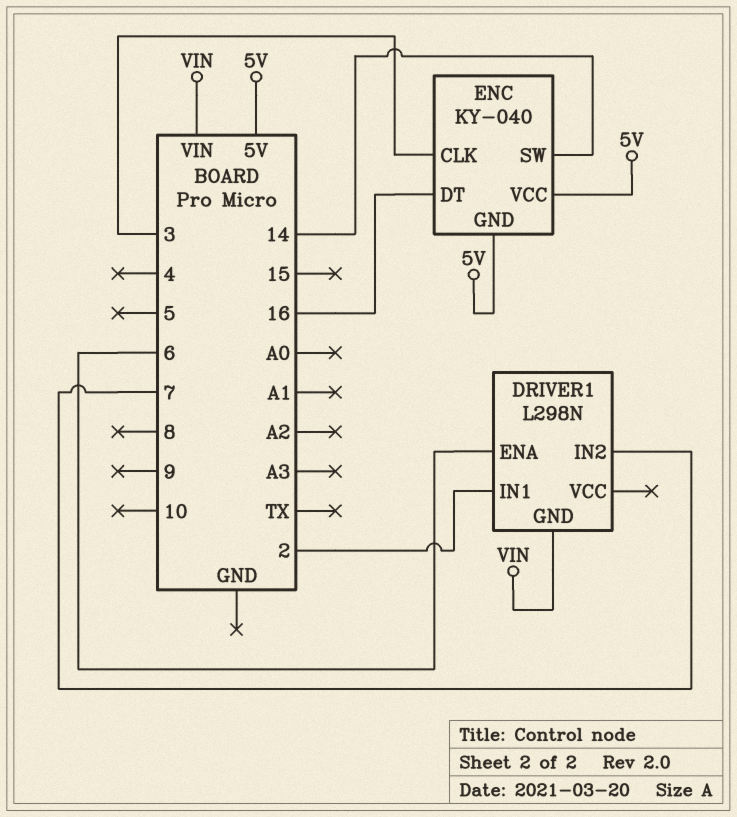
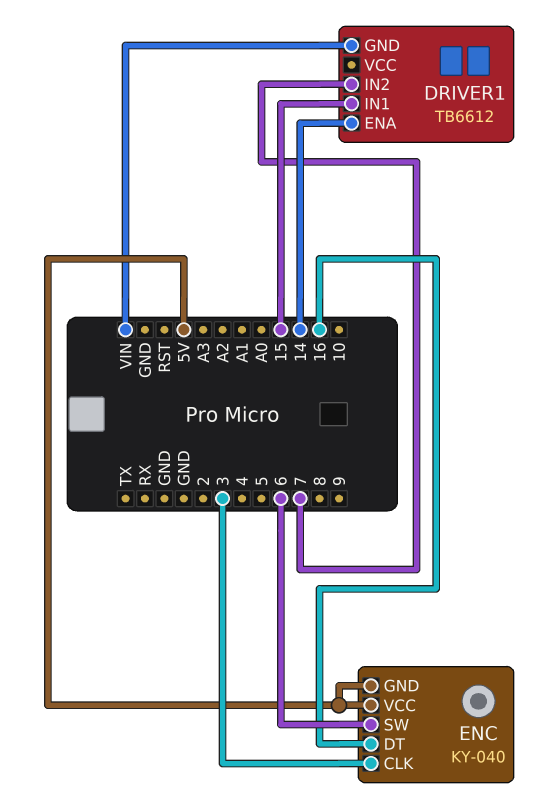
DRIVER1: L298N -> TB6612
DRIVER1 pin ENA: 6 -> 14
DRIVER1 pin IN1: 2 -> 15
ENC pin SW: 14 -> 6

